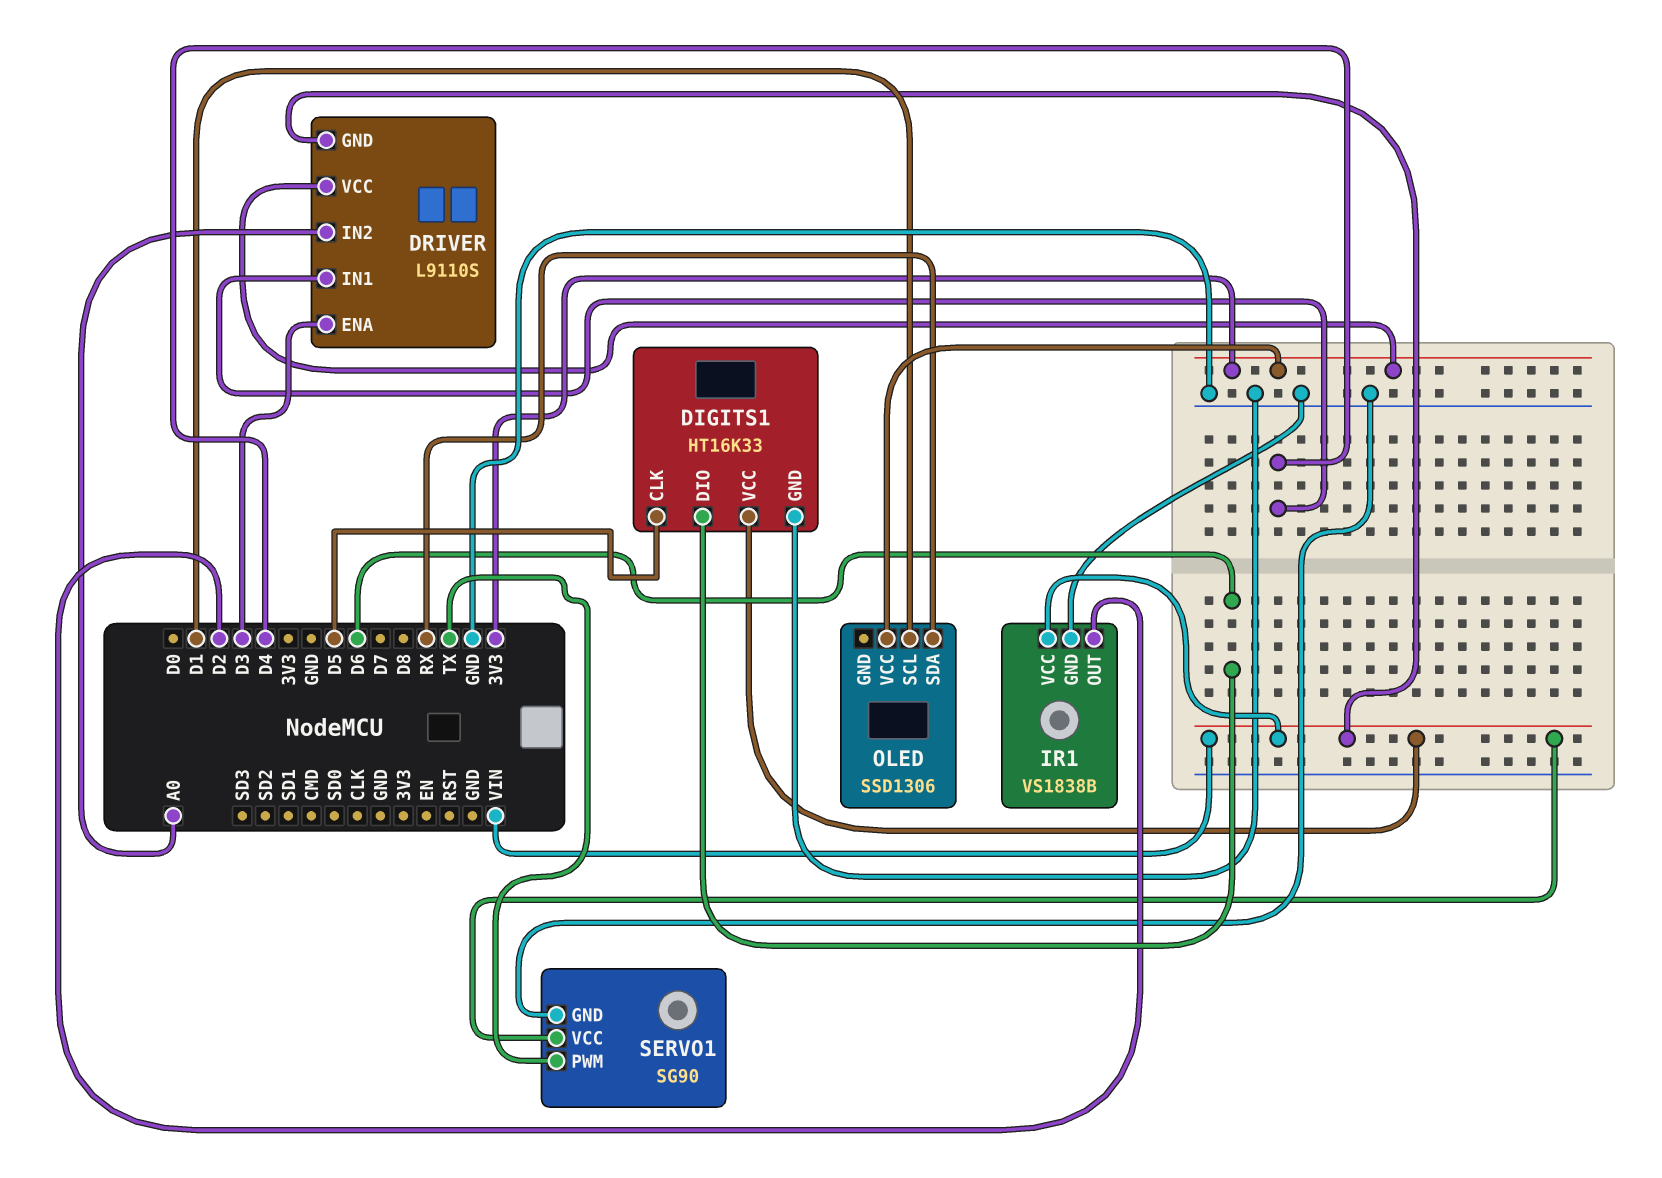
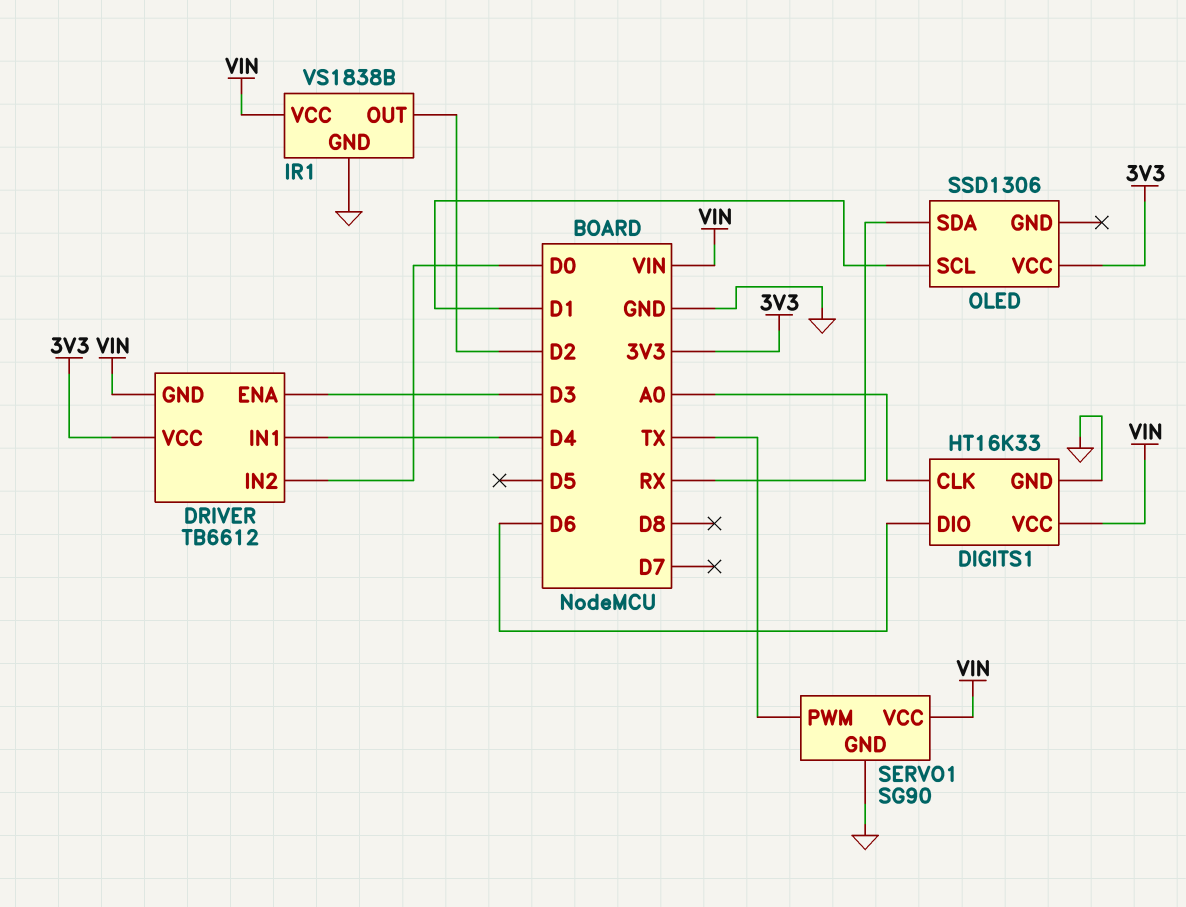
DIGITS1 pin CLK: D5 -> A0
DRIVER: L9110S -> TB6612
DRIVER pin IN2: A0 -> D0

